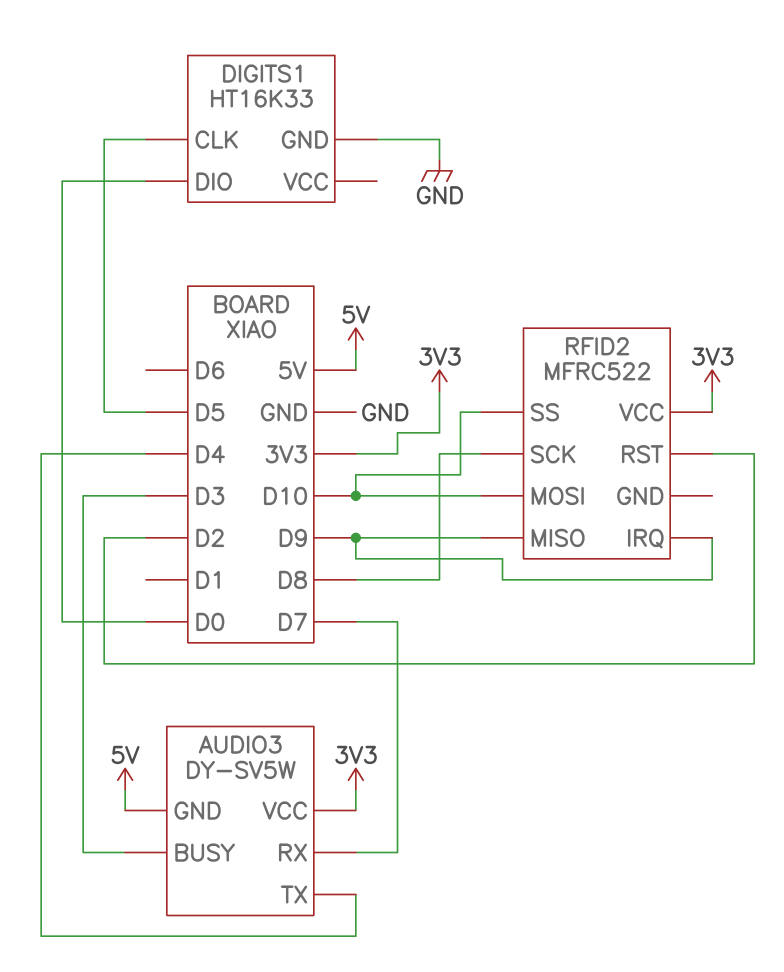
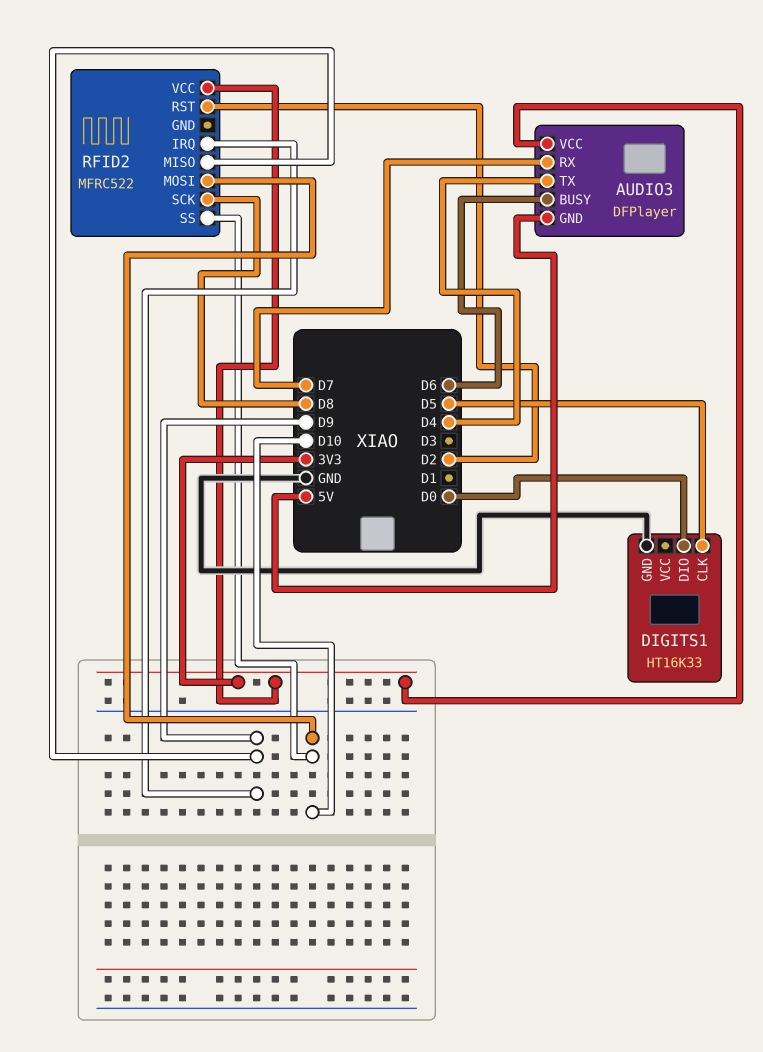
AUDIO3: DY-SV5W -> DFPlayer
AUDIO3 pin BUSY: D3 -> D6

